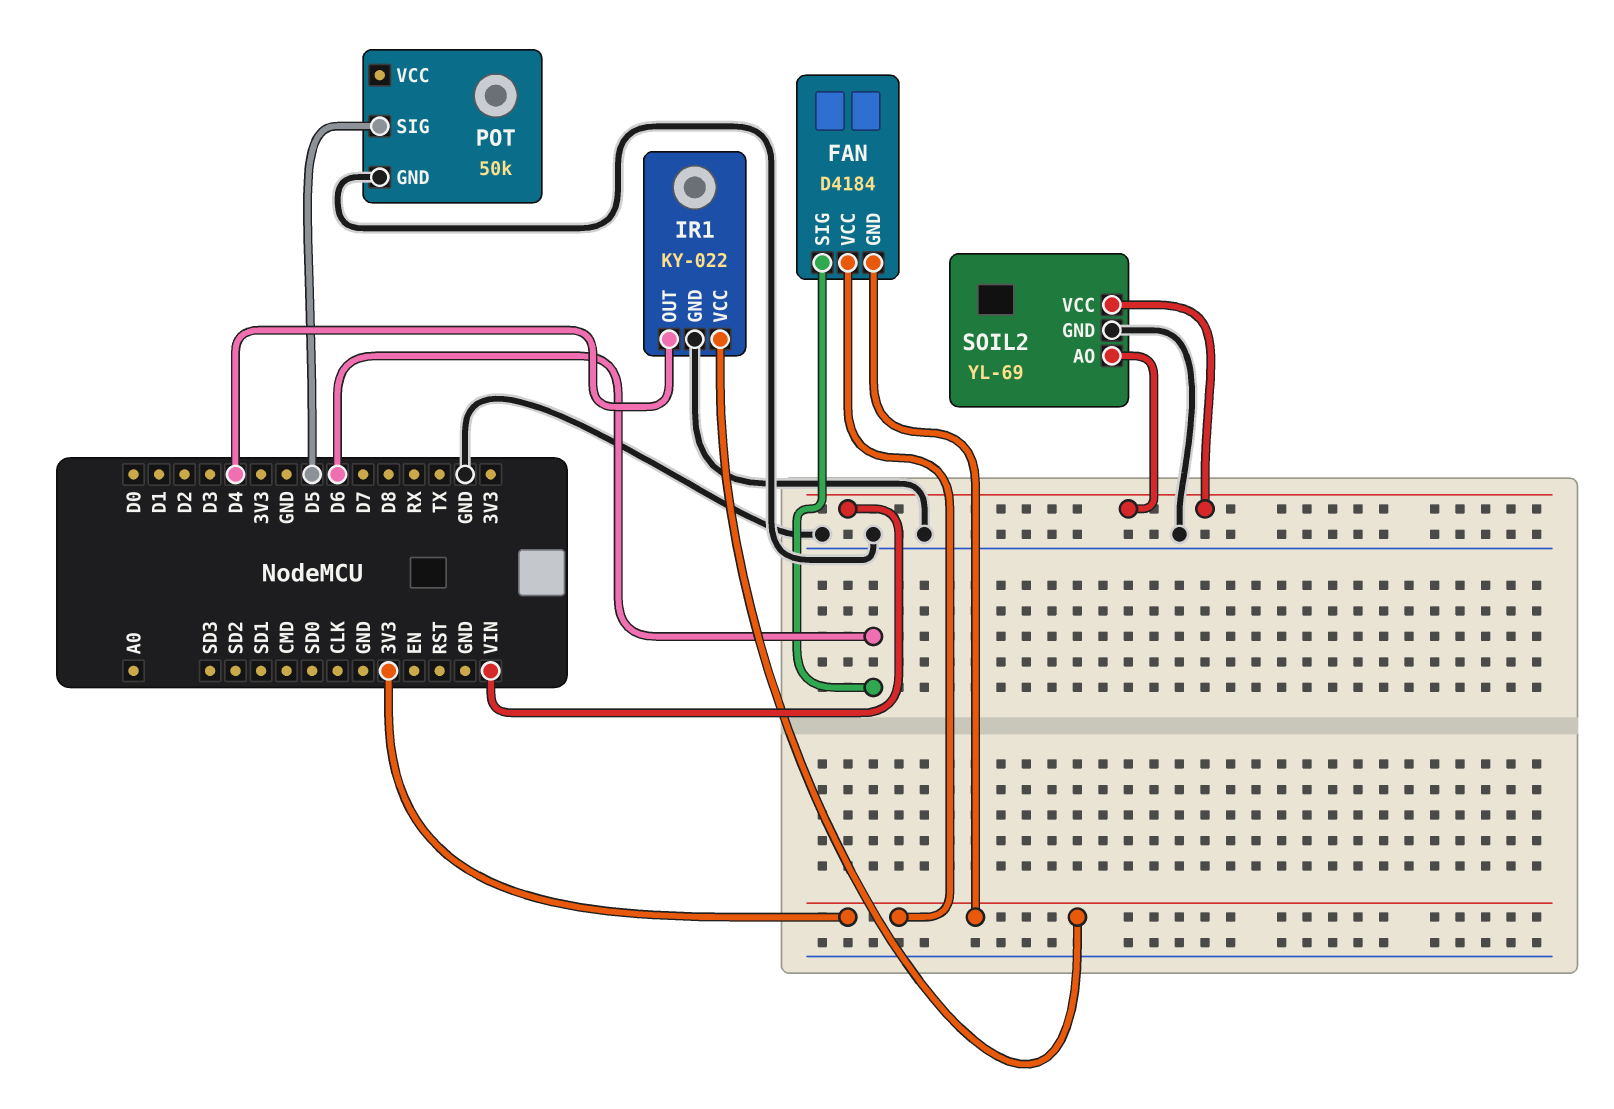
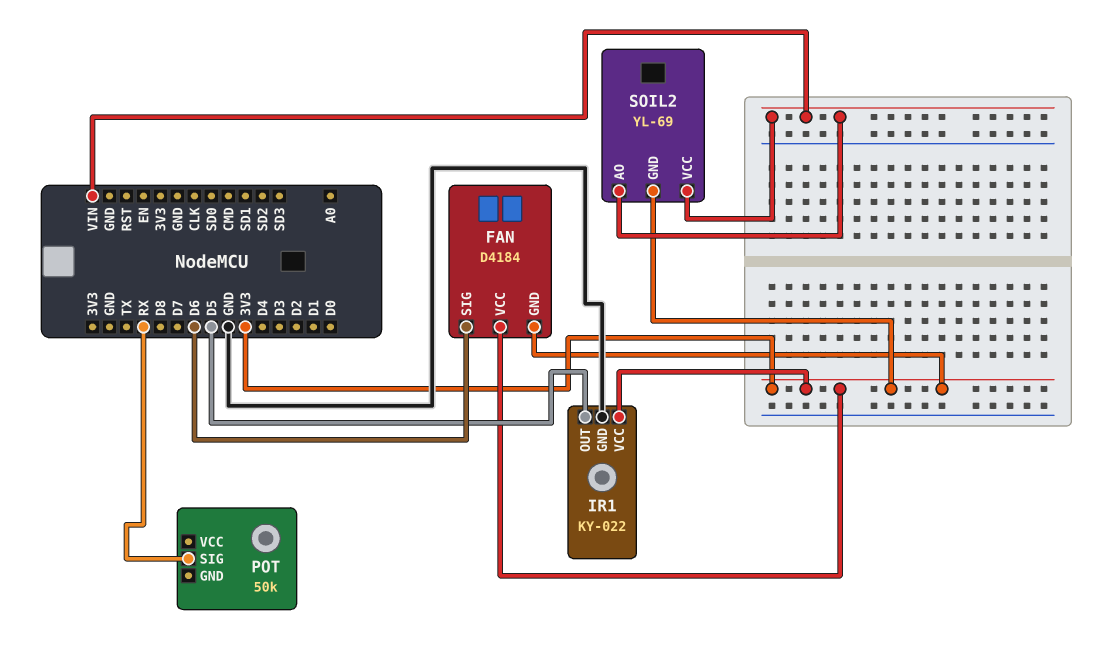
IR1 pin OUT: D4 -> D5
POT pin GND: GND -> none
POT pin SIG: D5 -> RX
SOIL2 pin GND: GND -> 3V3

